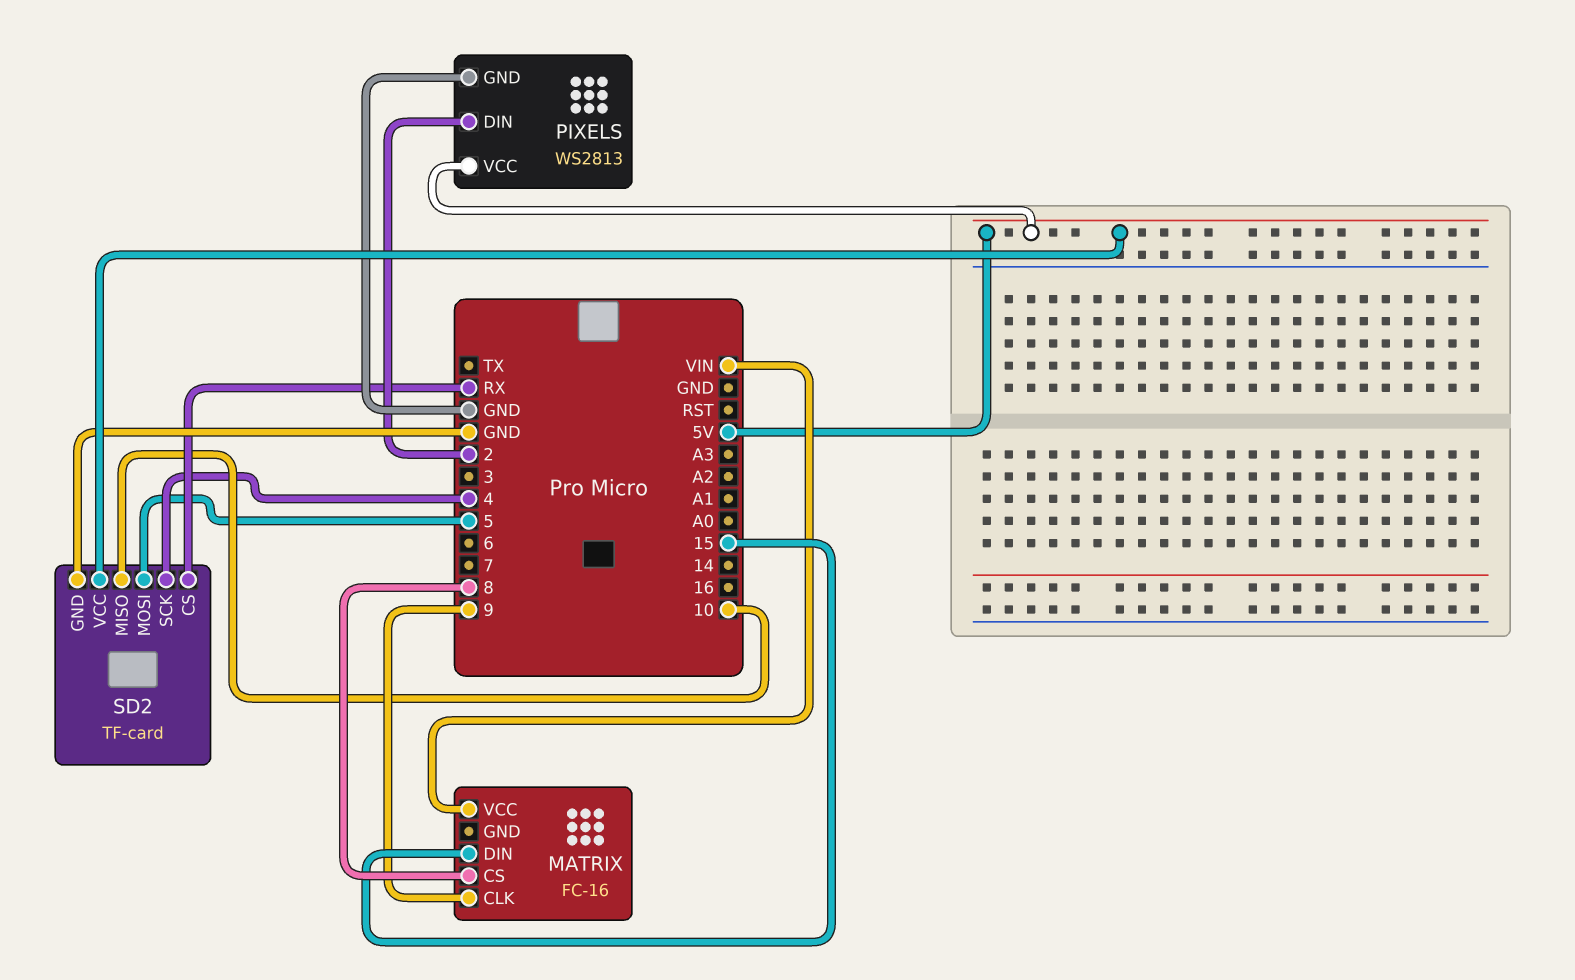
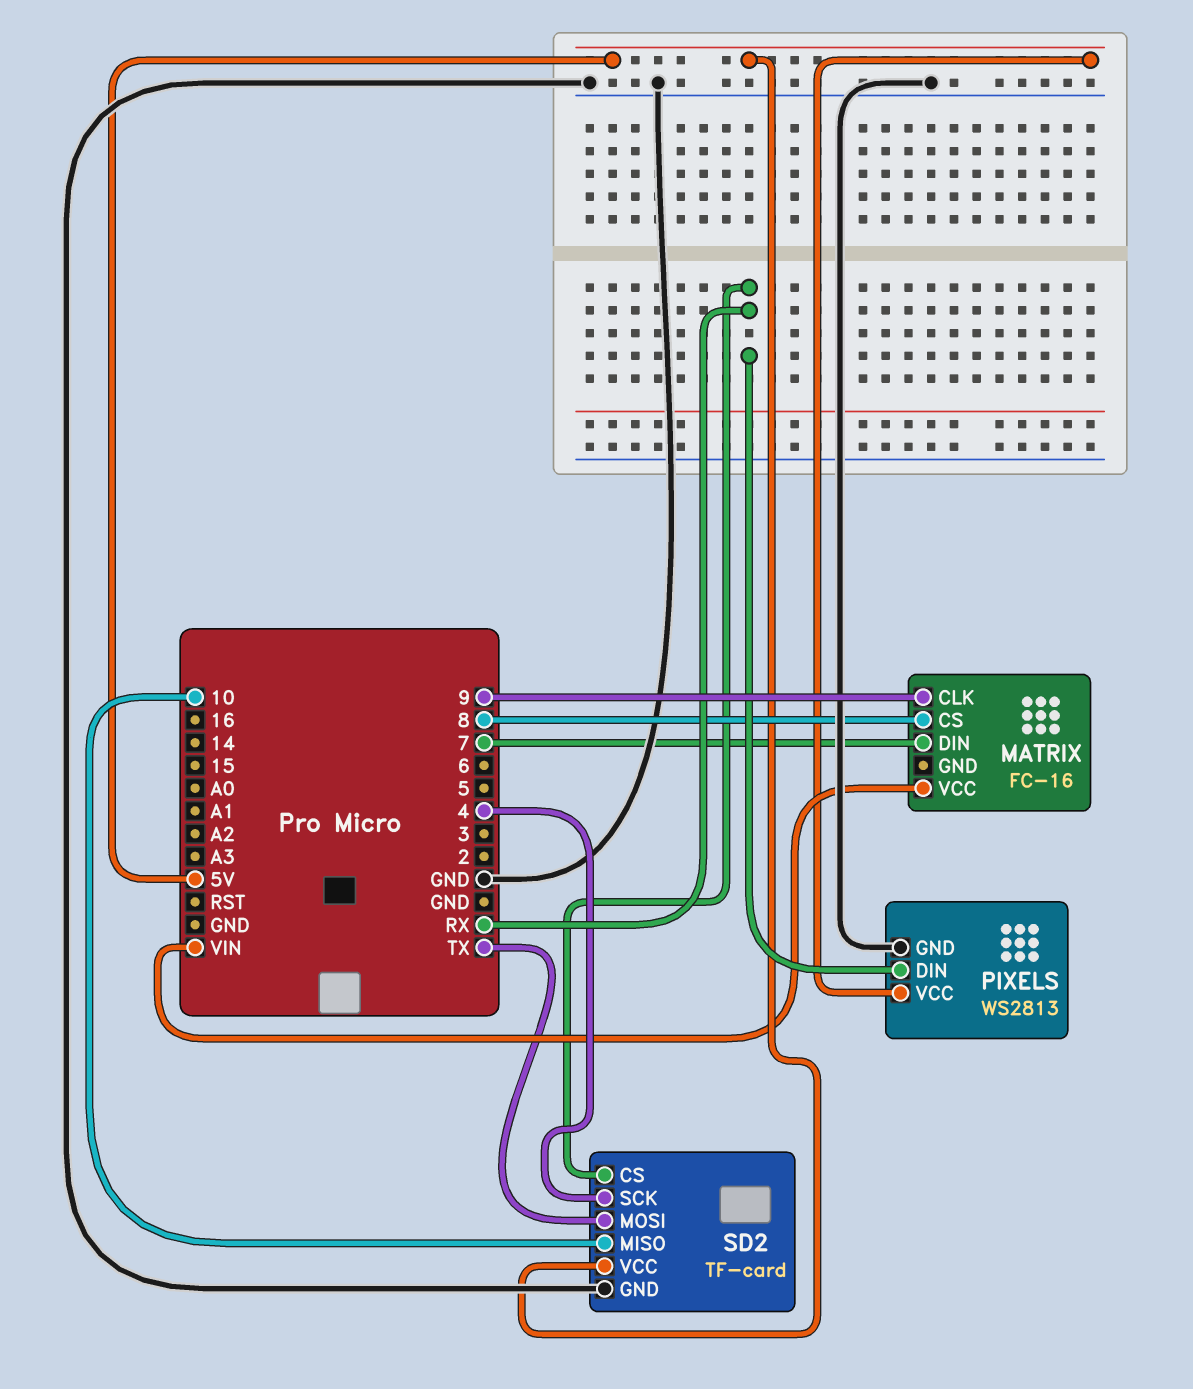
MATRIX pin DIN: 15 -> 7
PIXELS pin DIN: 2 -> RX
SD2 pin MOSI: 5 -> TX

